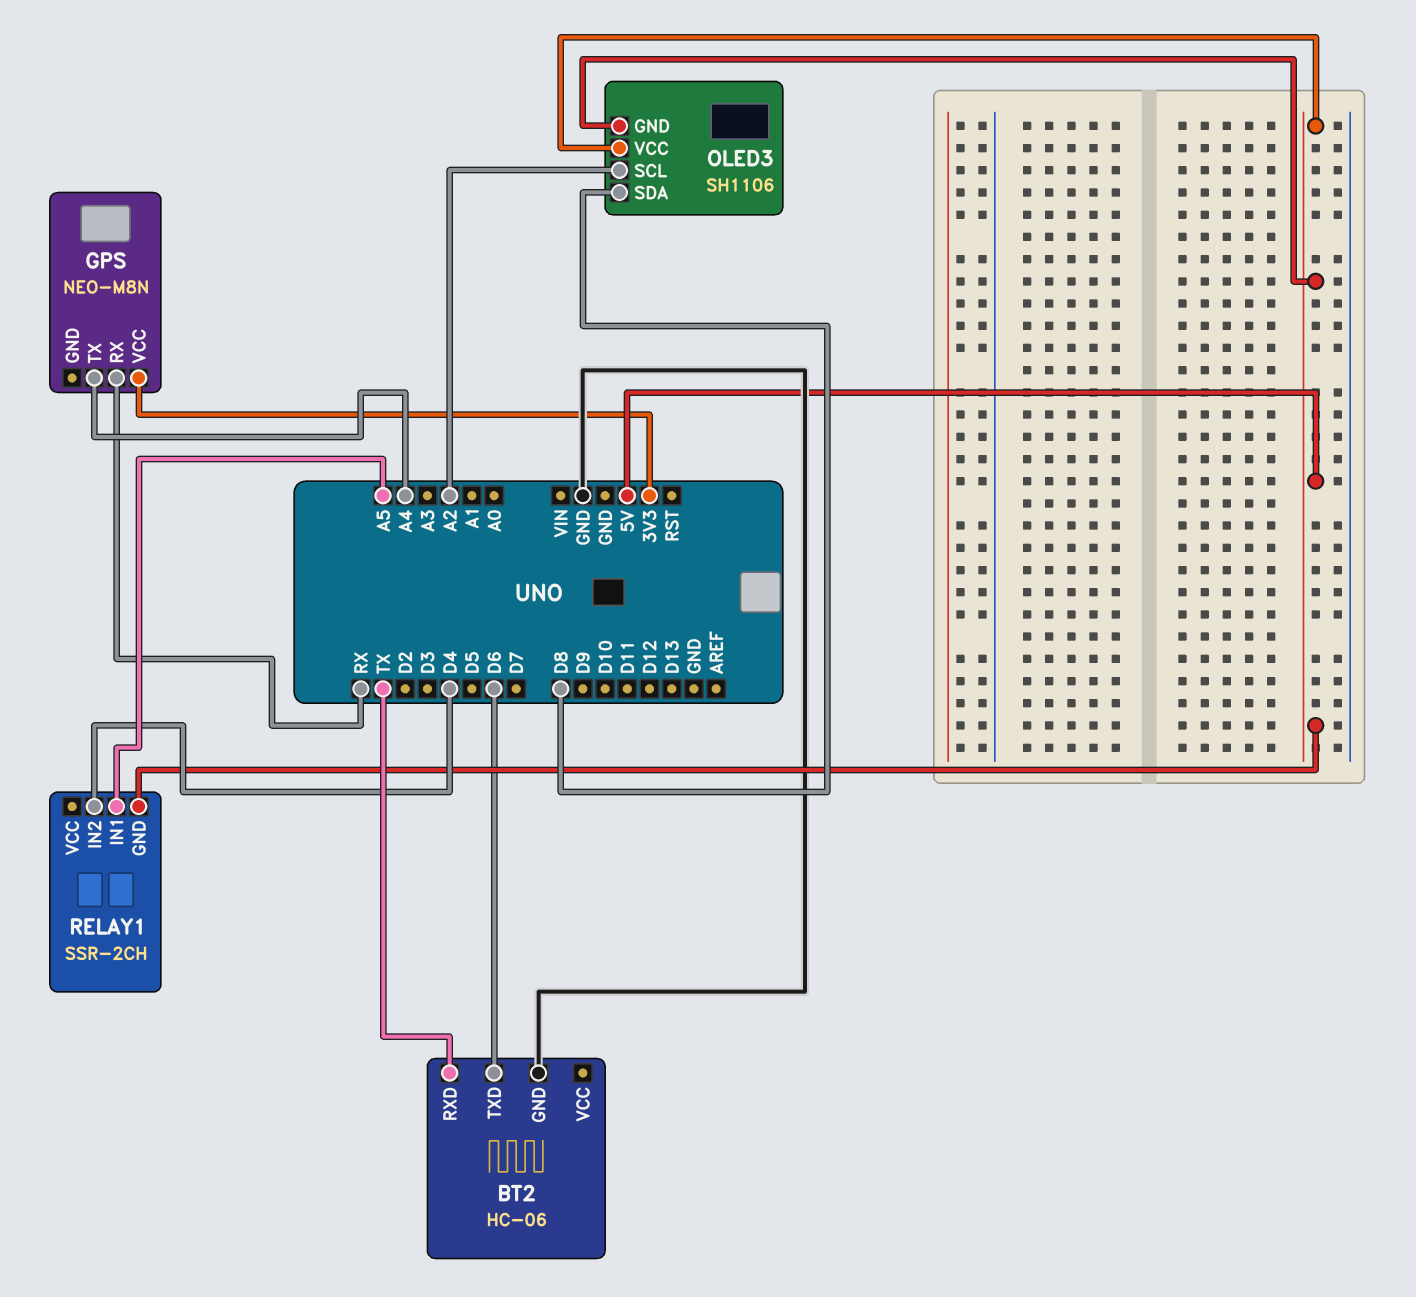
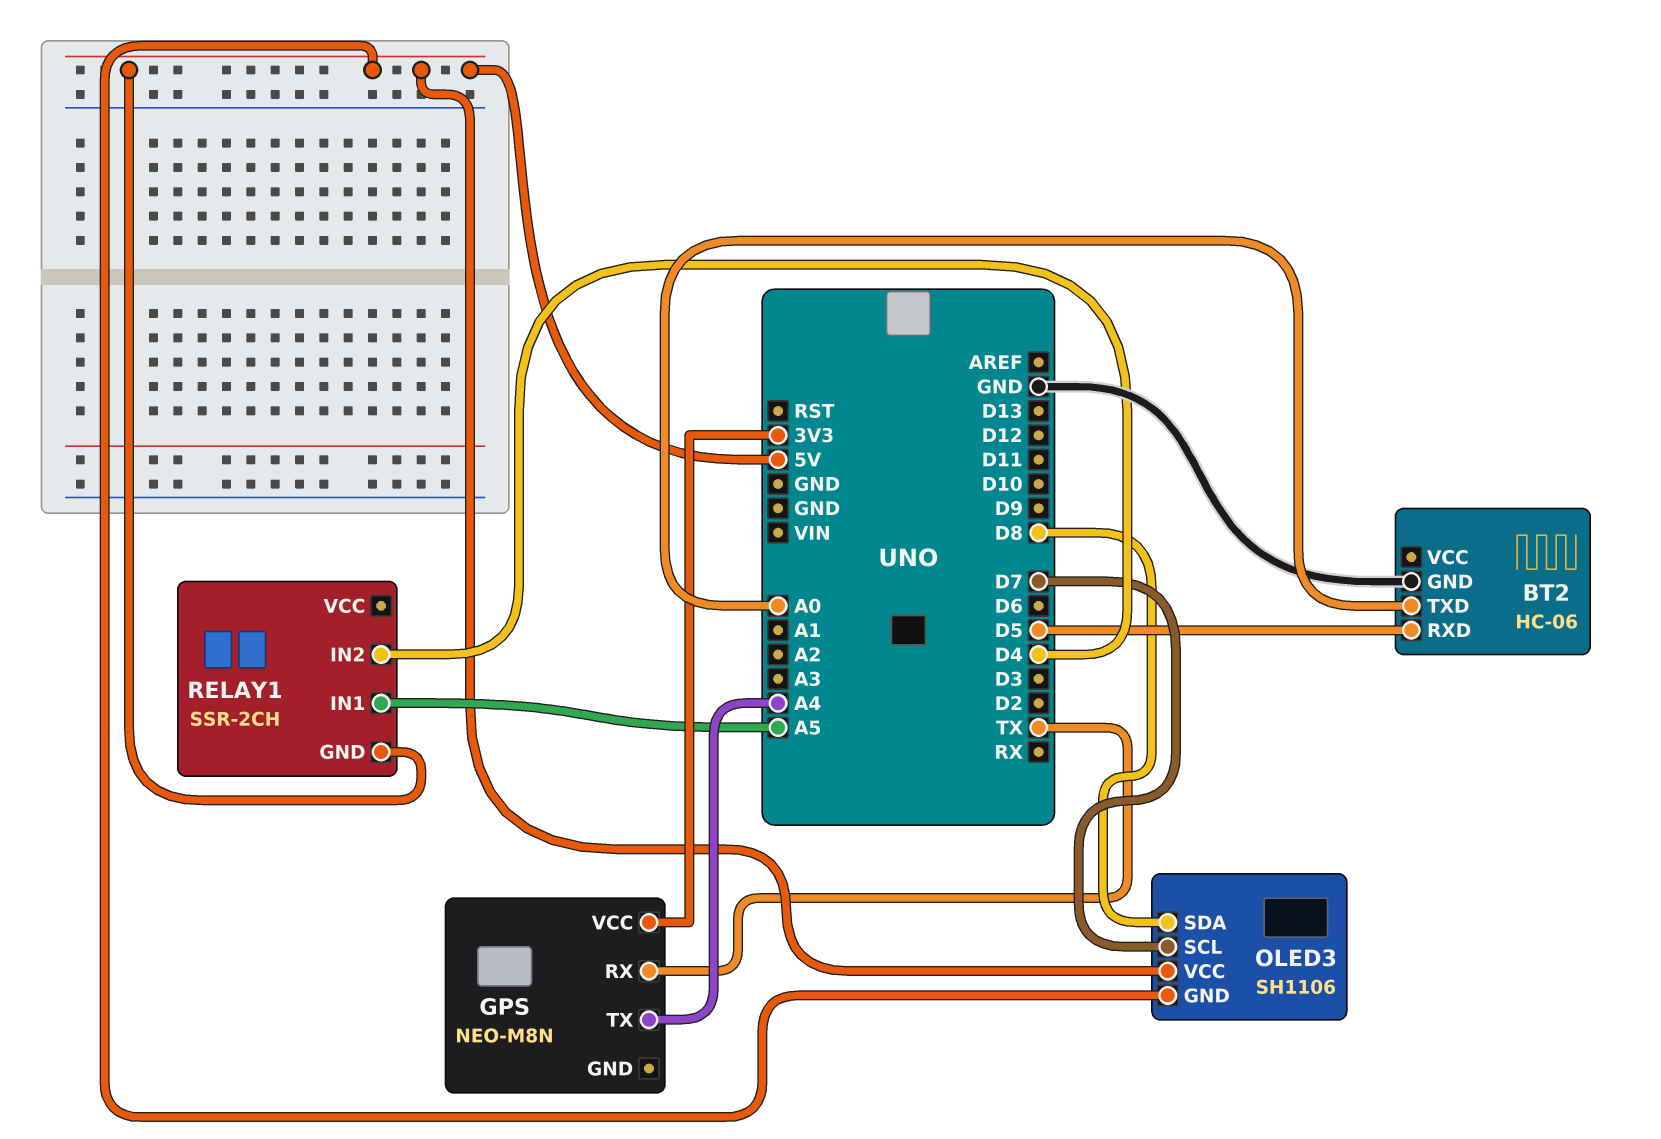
BT2 pin RXD: TX -> D5
BT2 pin TXD: D6 -> A0
GPS pin RX: RX -> TX
OLED3 pin SCL: A2 -> D7

